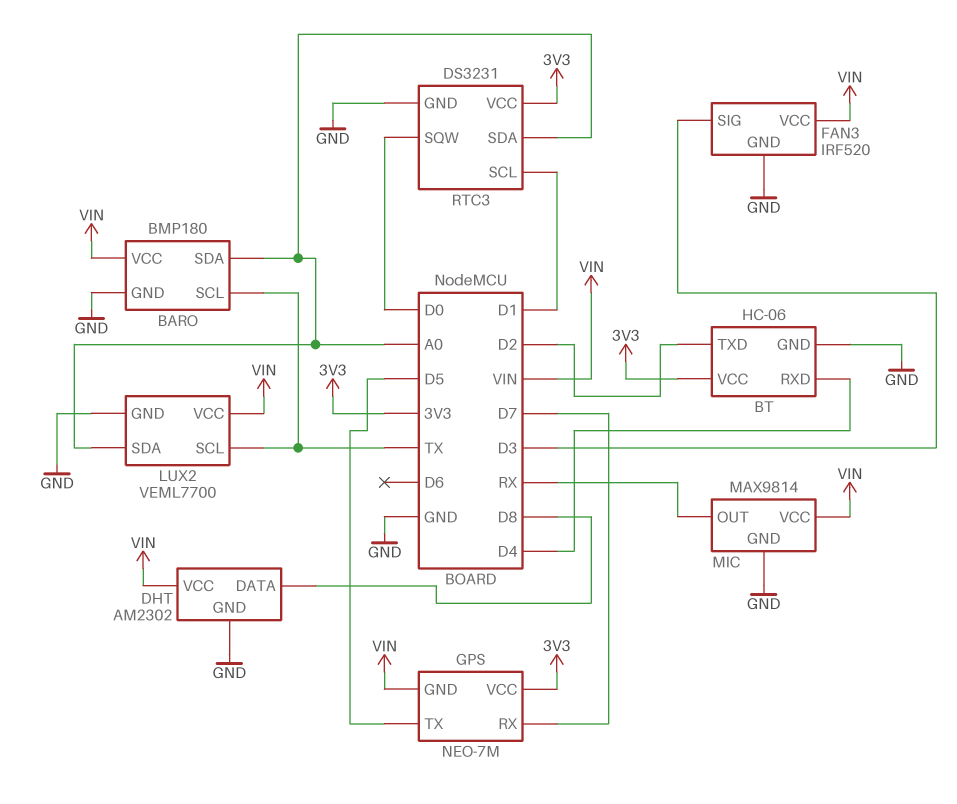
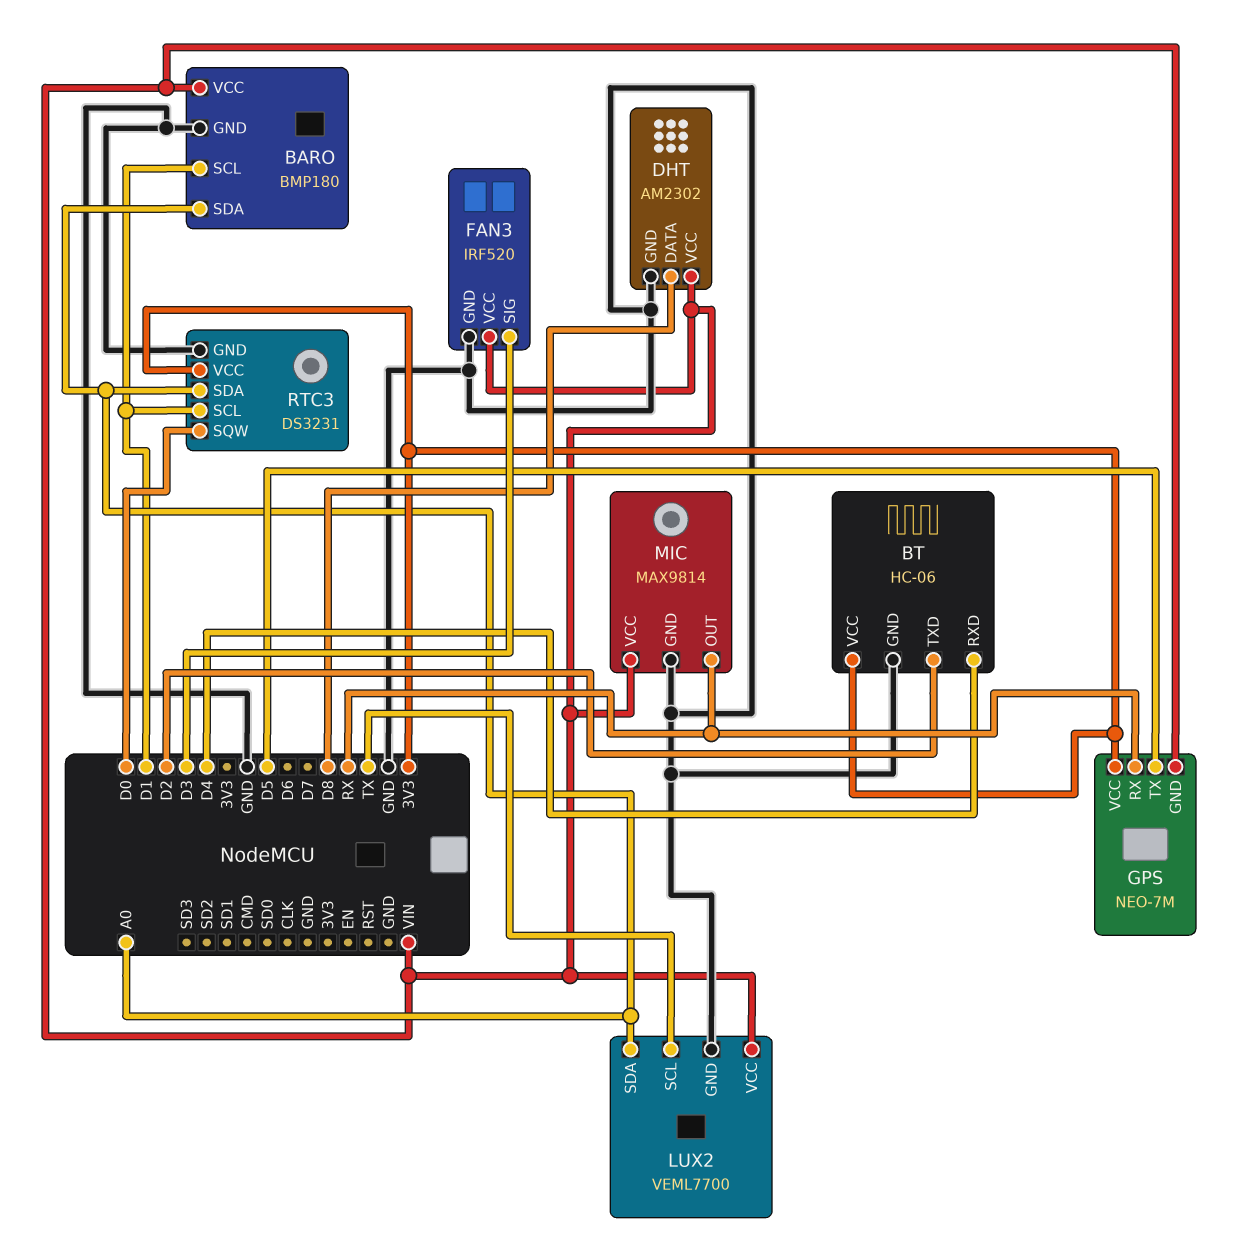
BARO pin SCL: TX -> D1
GPS pin RX: D7 -> RX

